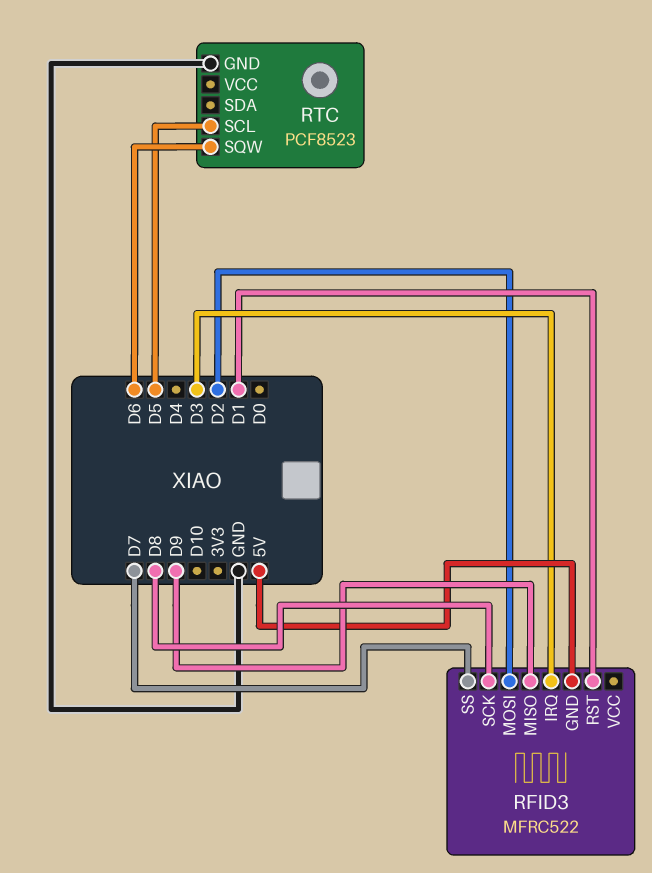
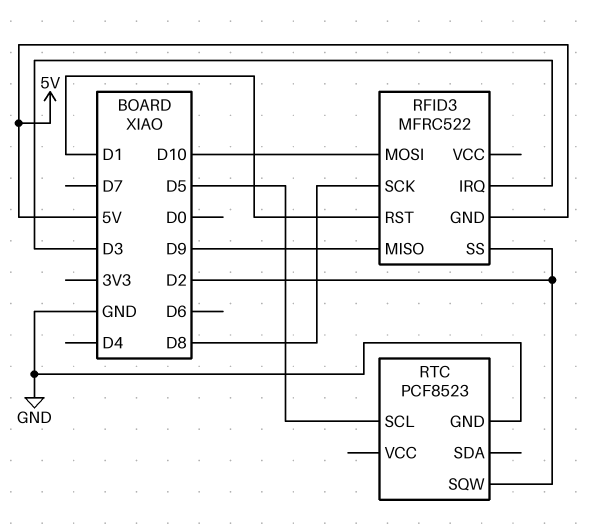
RFID3 pin MOSI: D2 -> D10
RFID3 pin SS: D7 -> D2
RTC pin SQW: D6 -> D2

